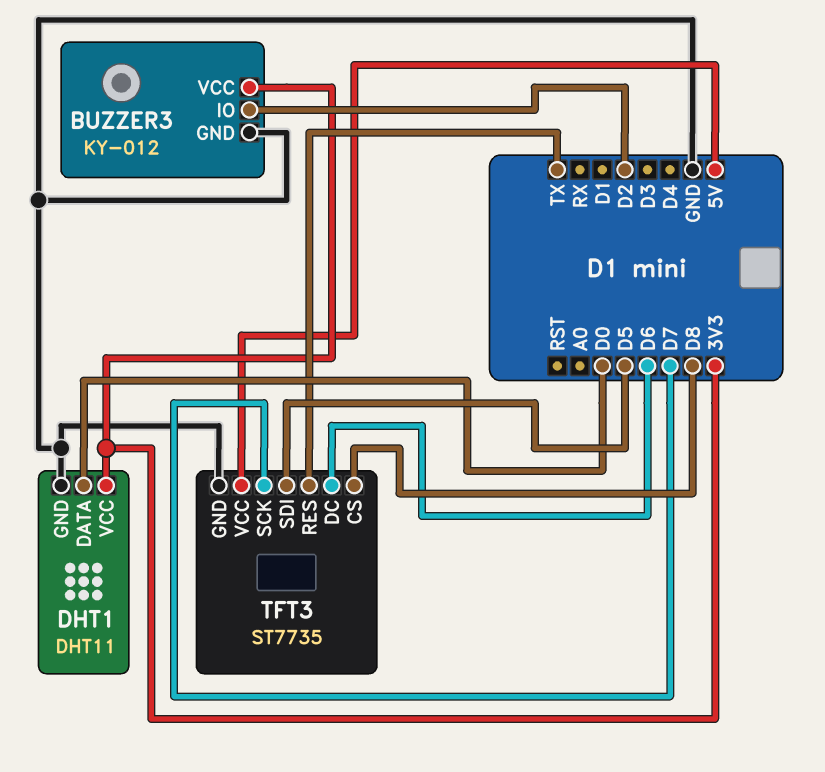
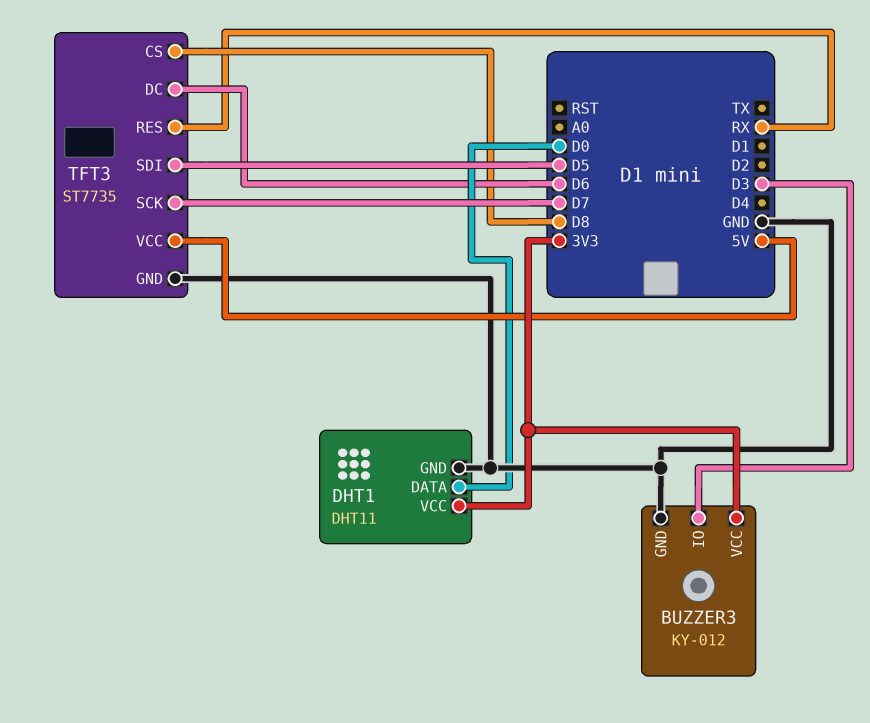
BUZZER3 pin IO: D2 -> D3
TFT3 pin RES: TX -> RX

